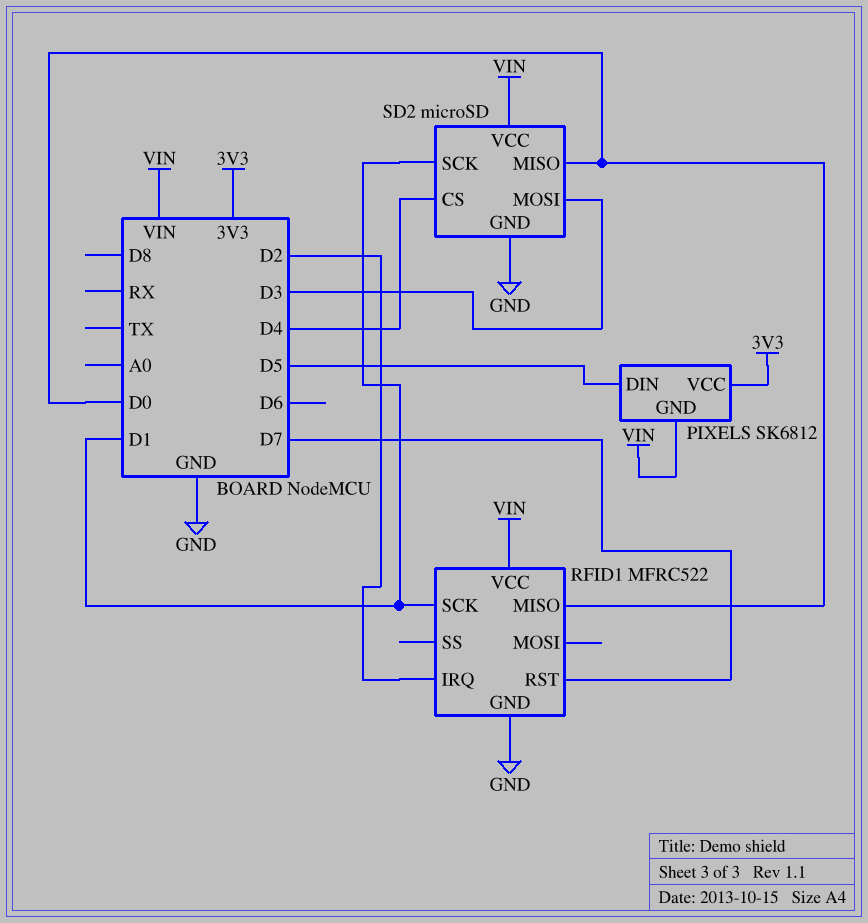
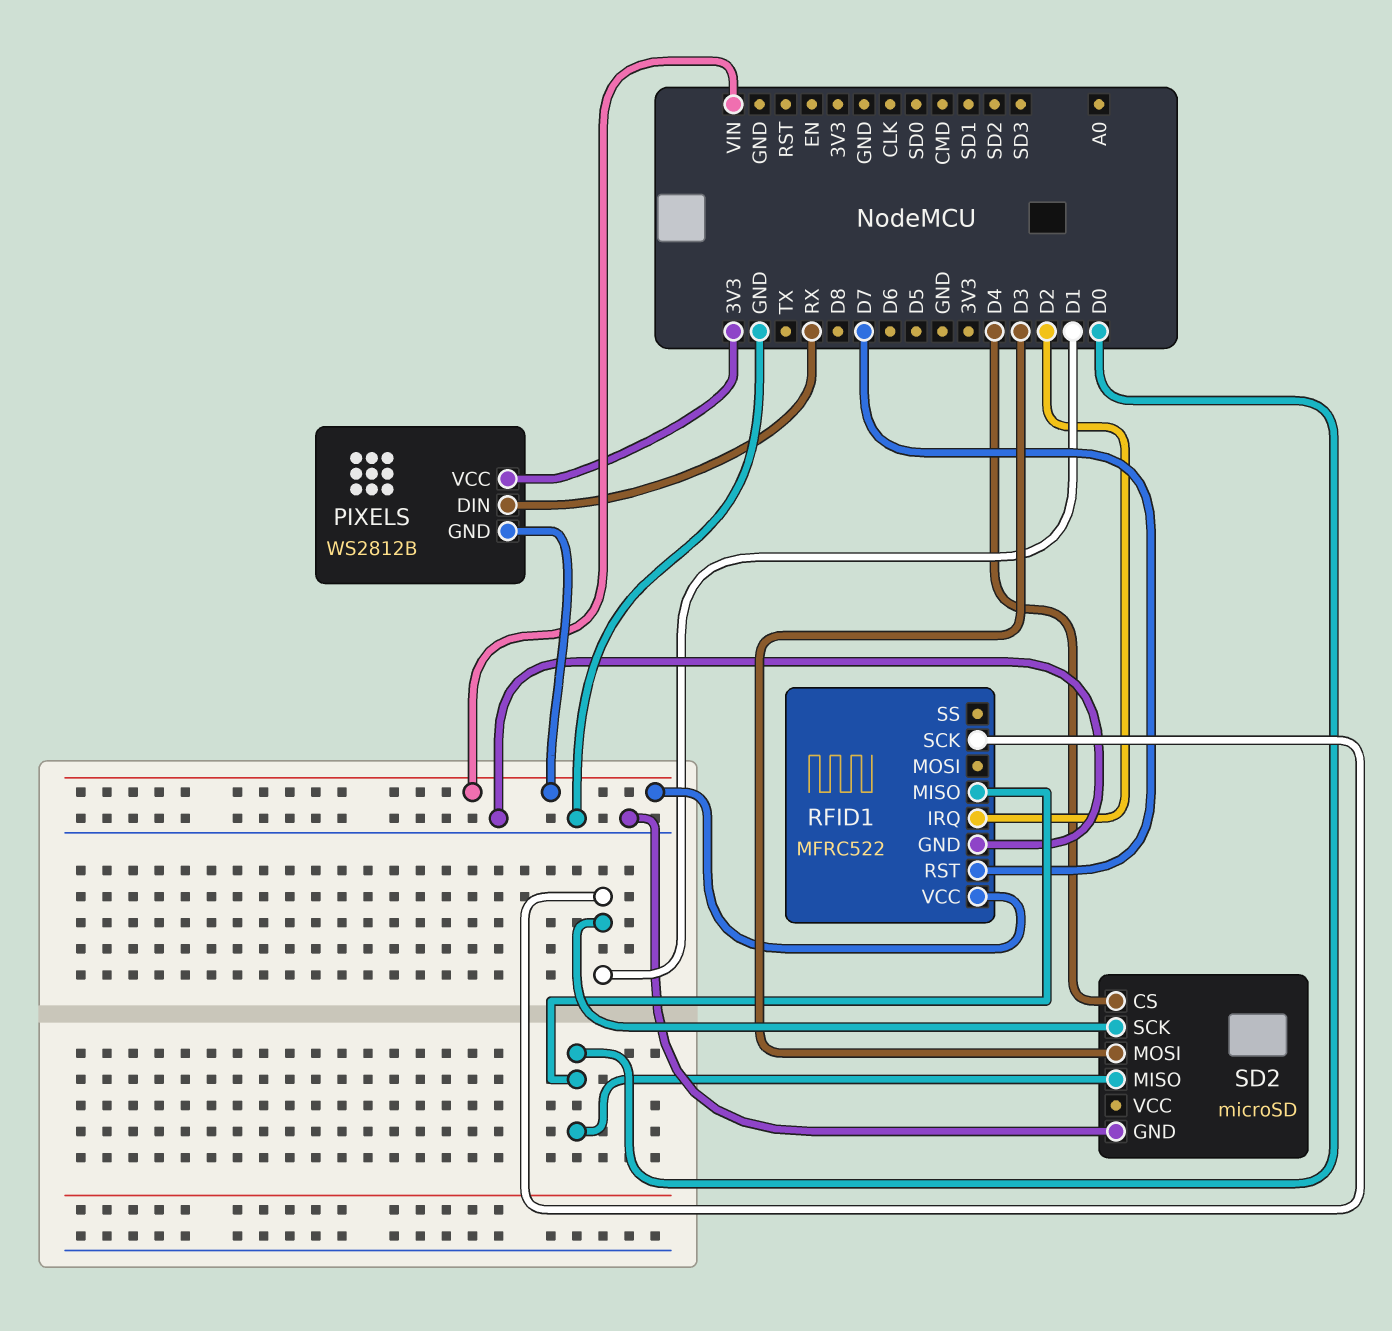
PIXELS: SK6812 -> WS2812B
PIXELS pin DIN: D5 -> RX
SD2 pin VCC: VIN -> none

